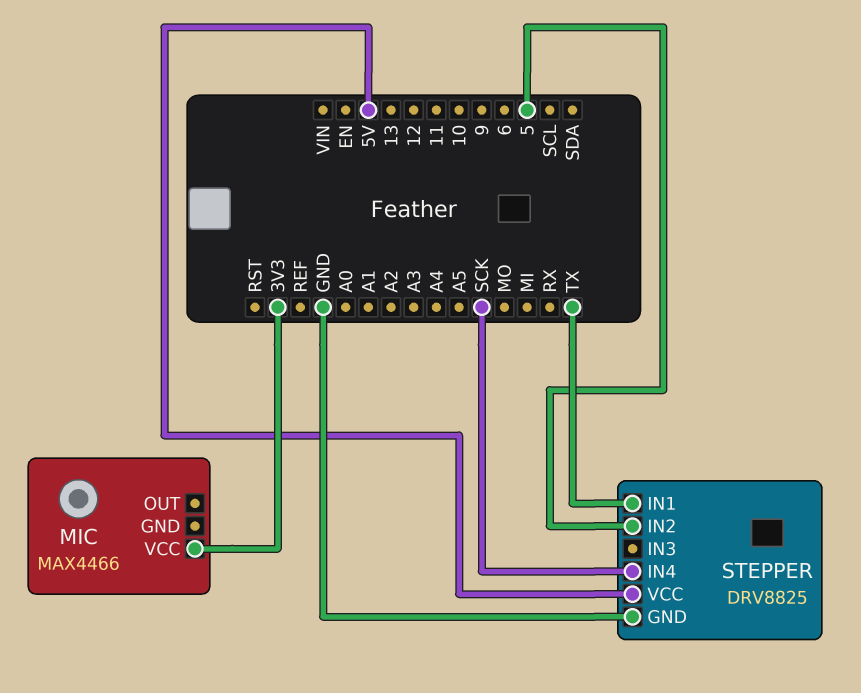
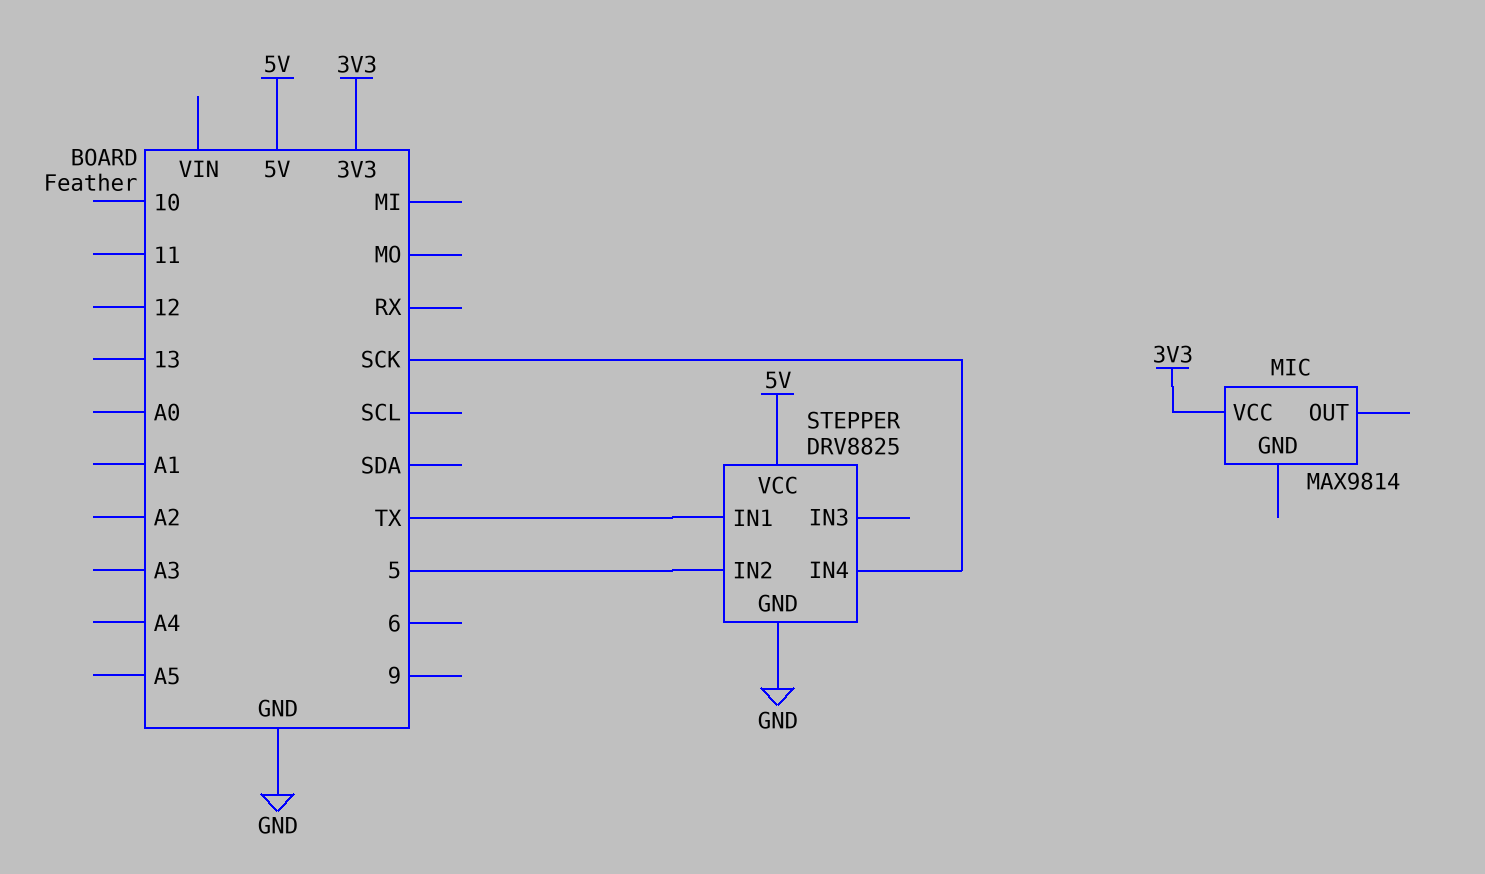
MIC: MAX4466 -> MAX9814

